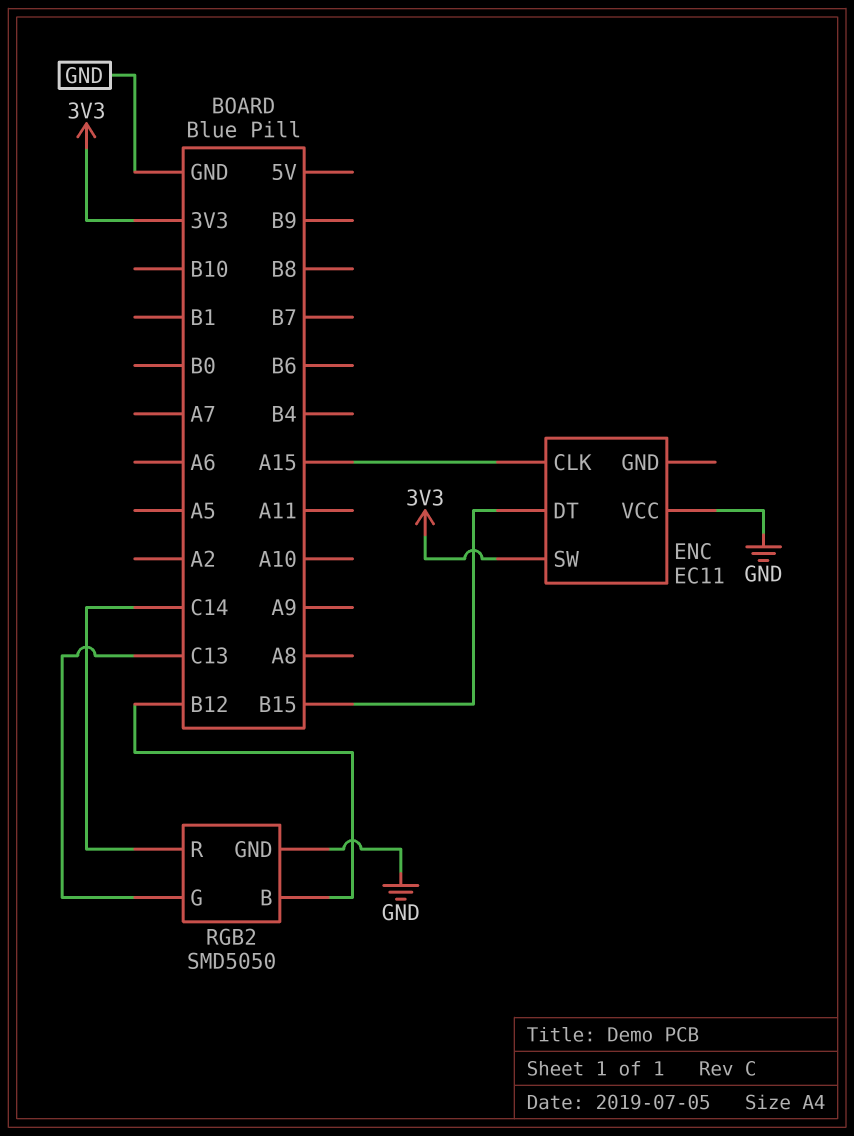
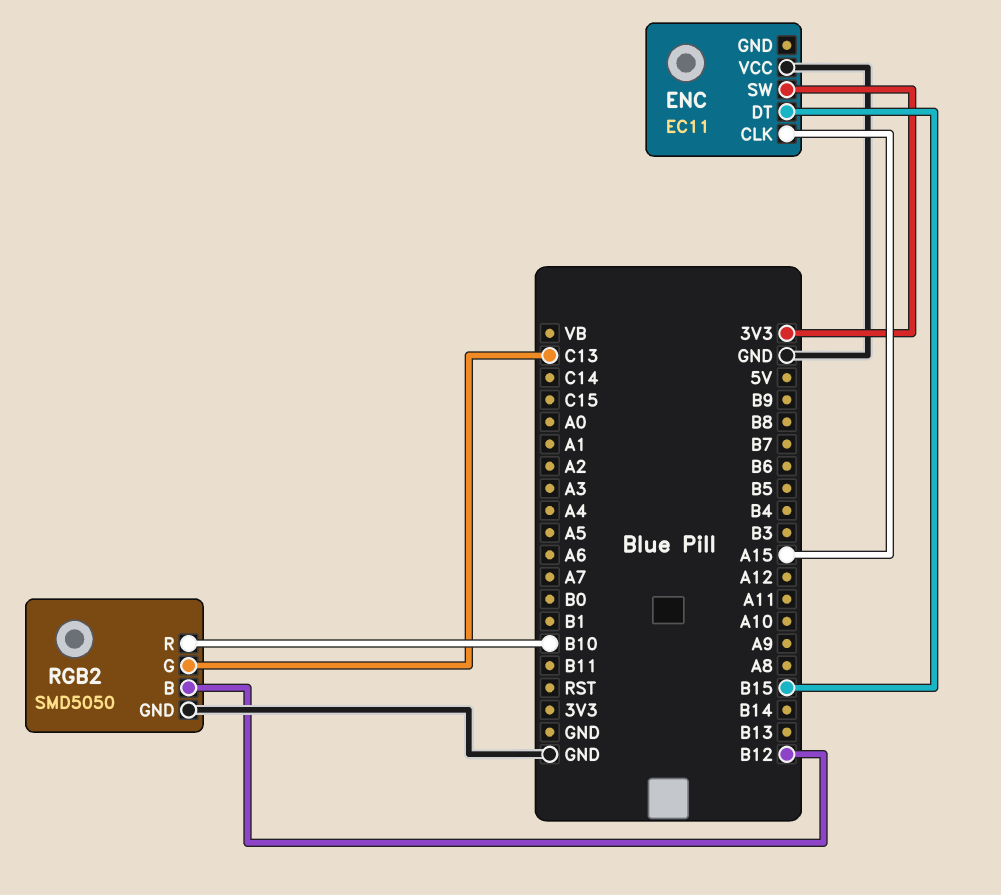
RGB2 pin R: C14 -> B10

